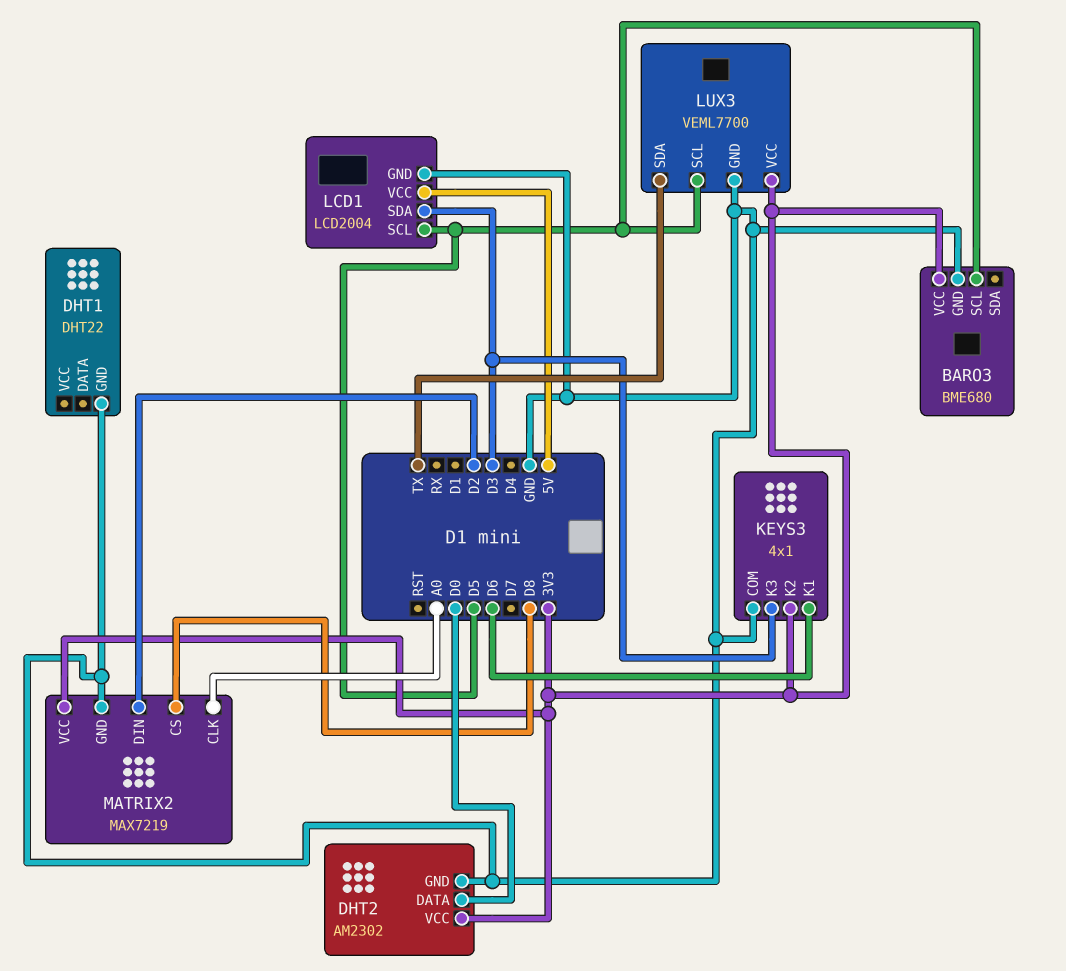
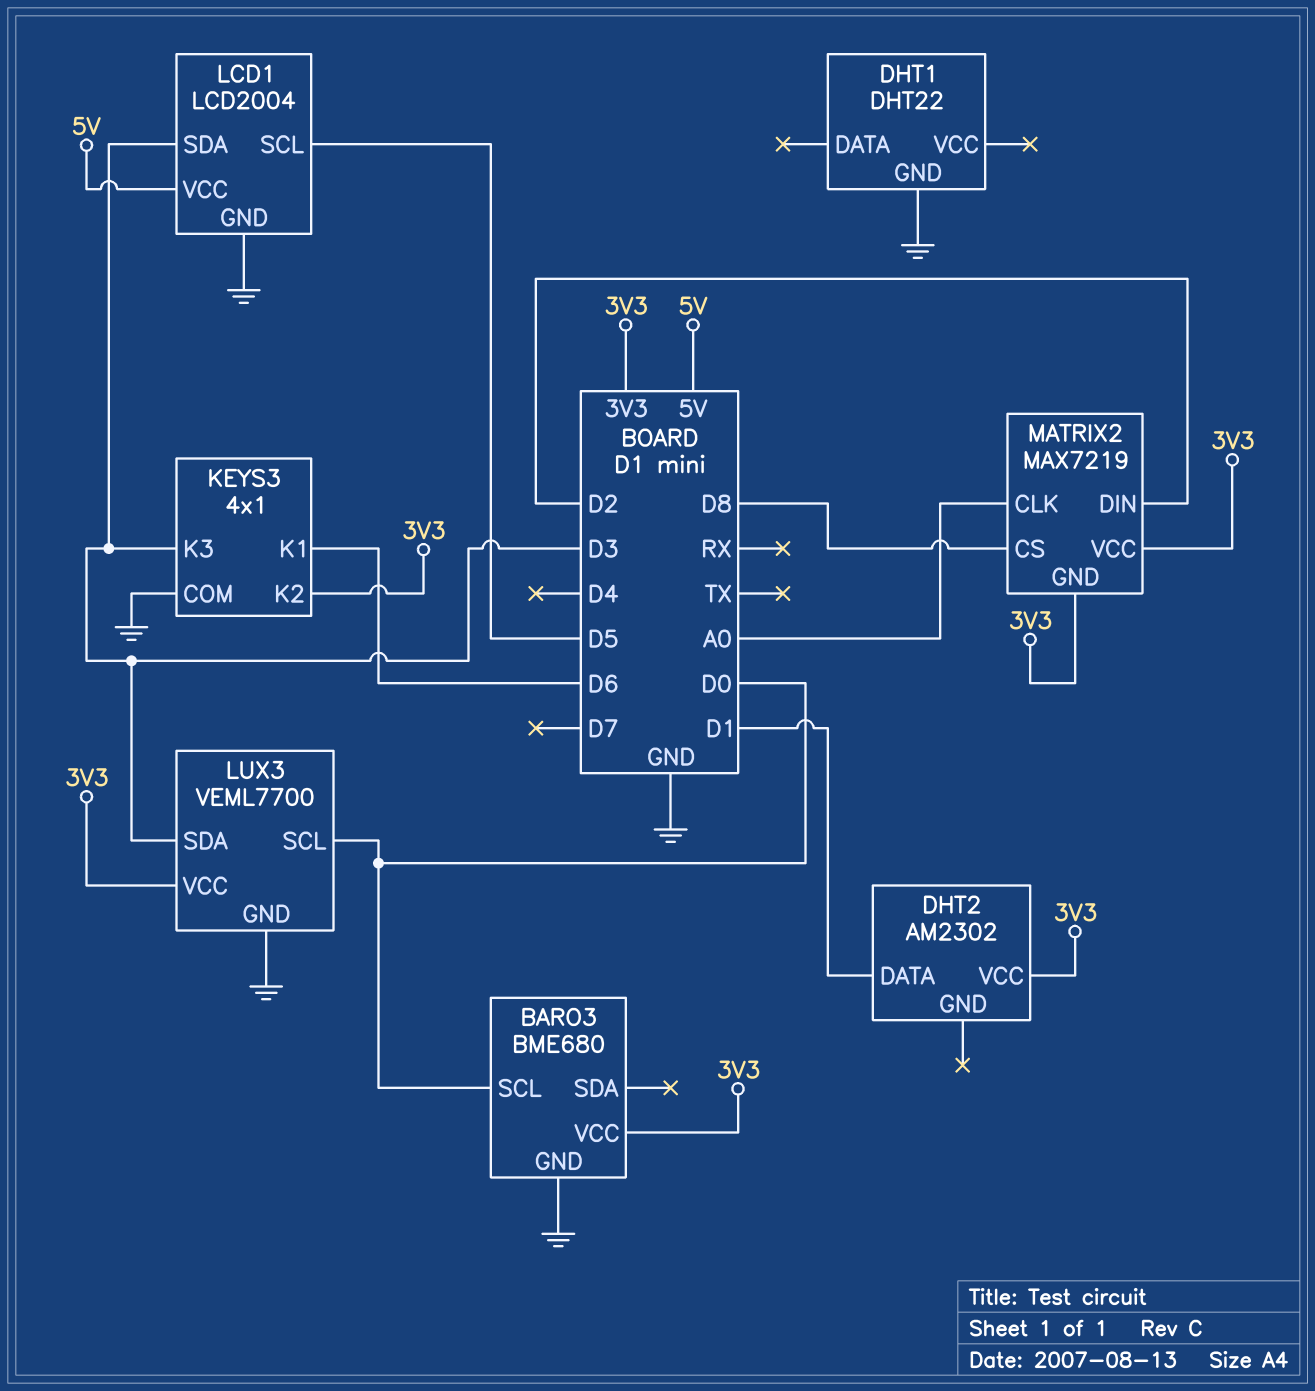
BARO3 pin SCL: D5 -> D0
DHT2 pin DATA: D0 -> D1
DHT2 pin GND: GND -> none
LUX3 pin SCL: D5 -> D0
LUX3 pin SDA: TX -> D3
MATRIX2 pin GND: GND -> 3V3

